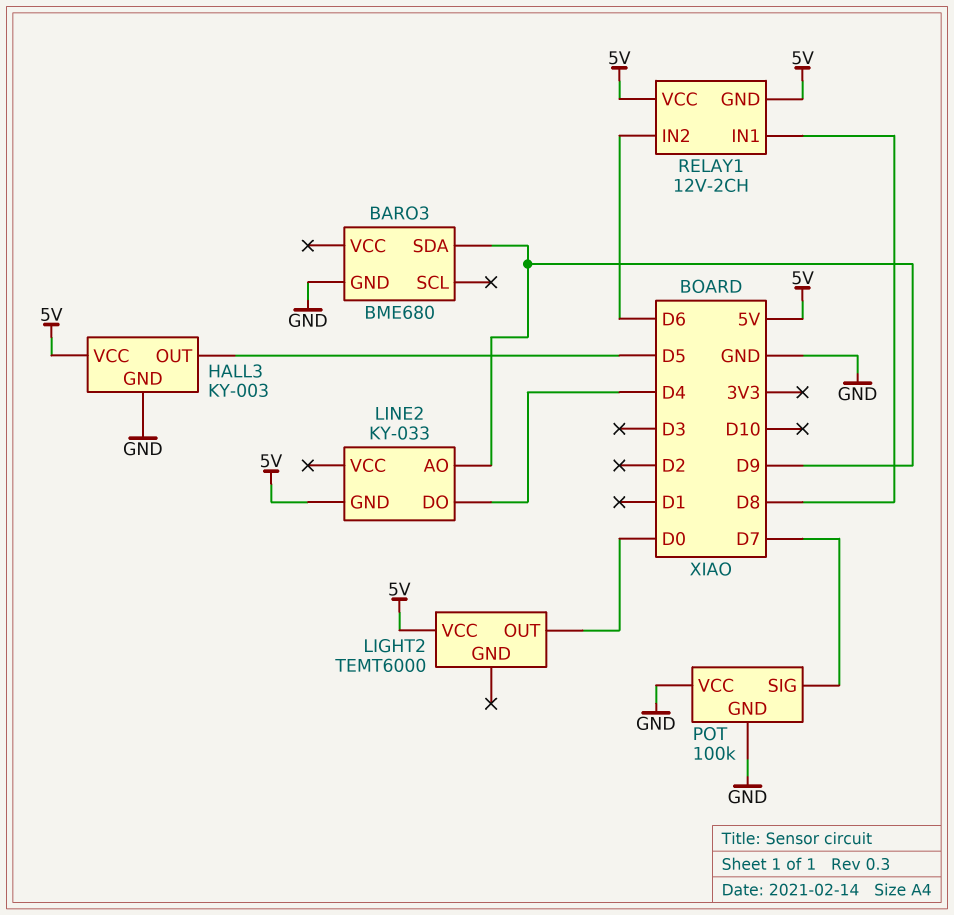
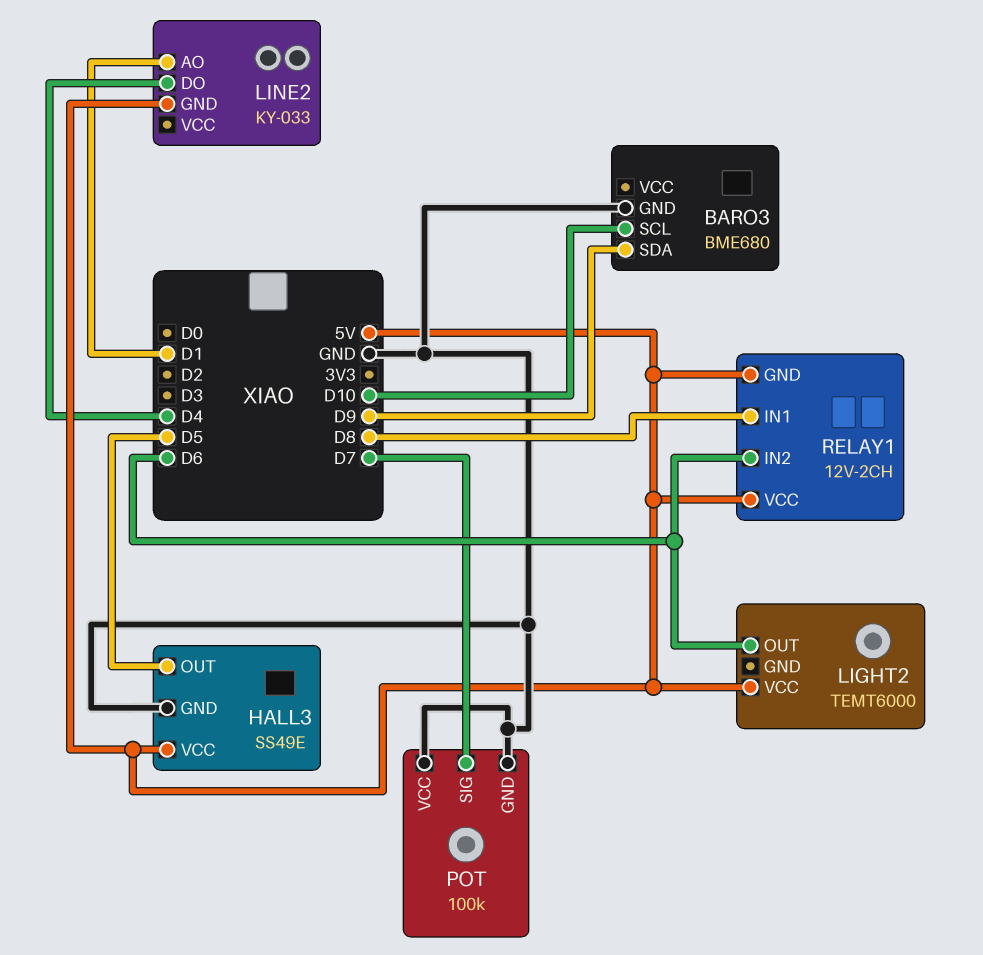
BARO3 pin SCL: none -> D10
HALL3: KY-003 -> SS49E
LIGHT2 pin OUT: D0 -> D6
LINE2 pin AO: D9 -> D1

